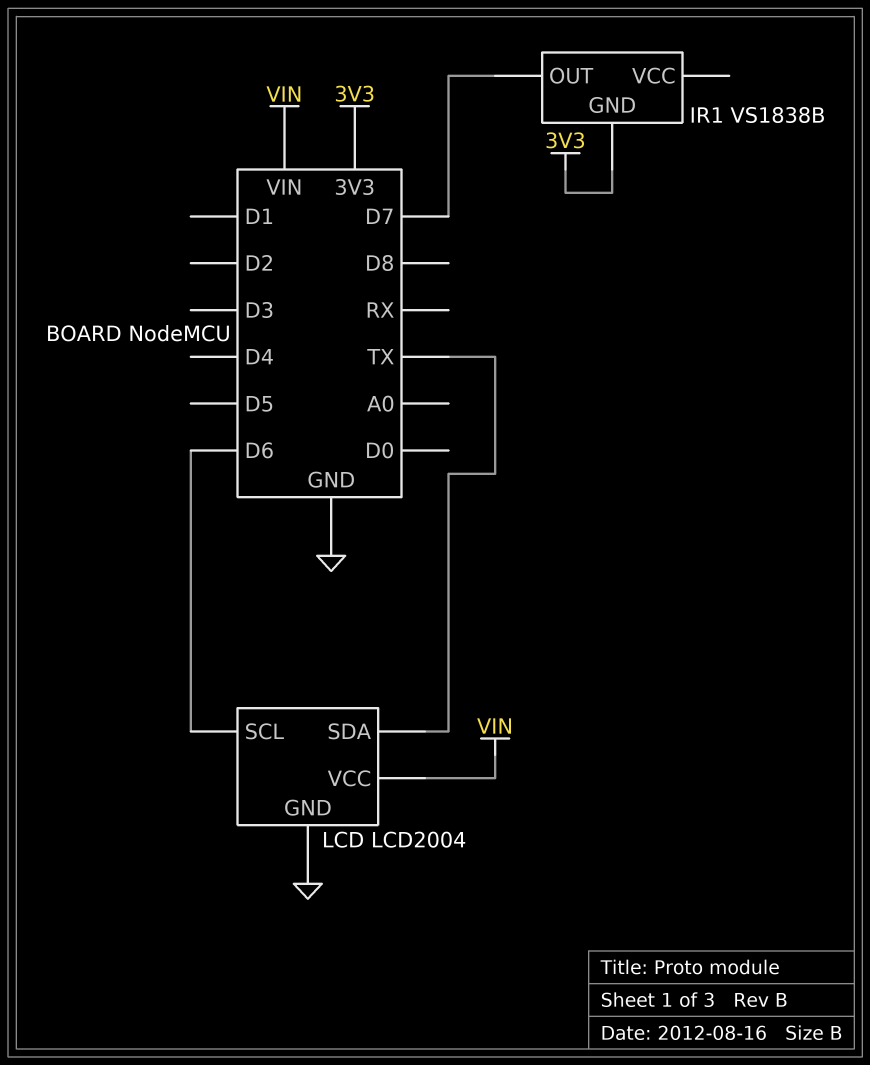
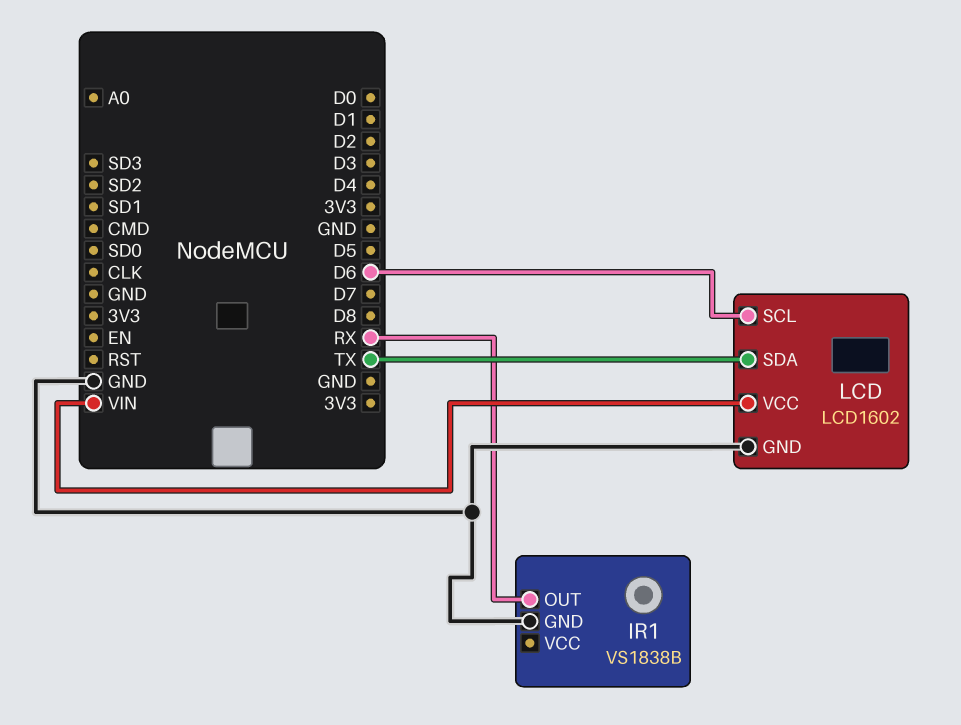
IR1 pin GND: 3V3 -> GND
IR1 pin OUT: D7 -> RX
LCD: LCD2004 -> LCD1602

